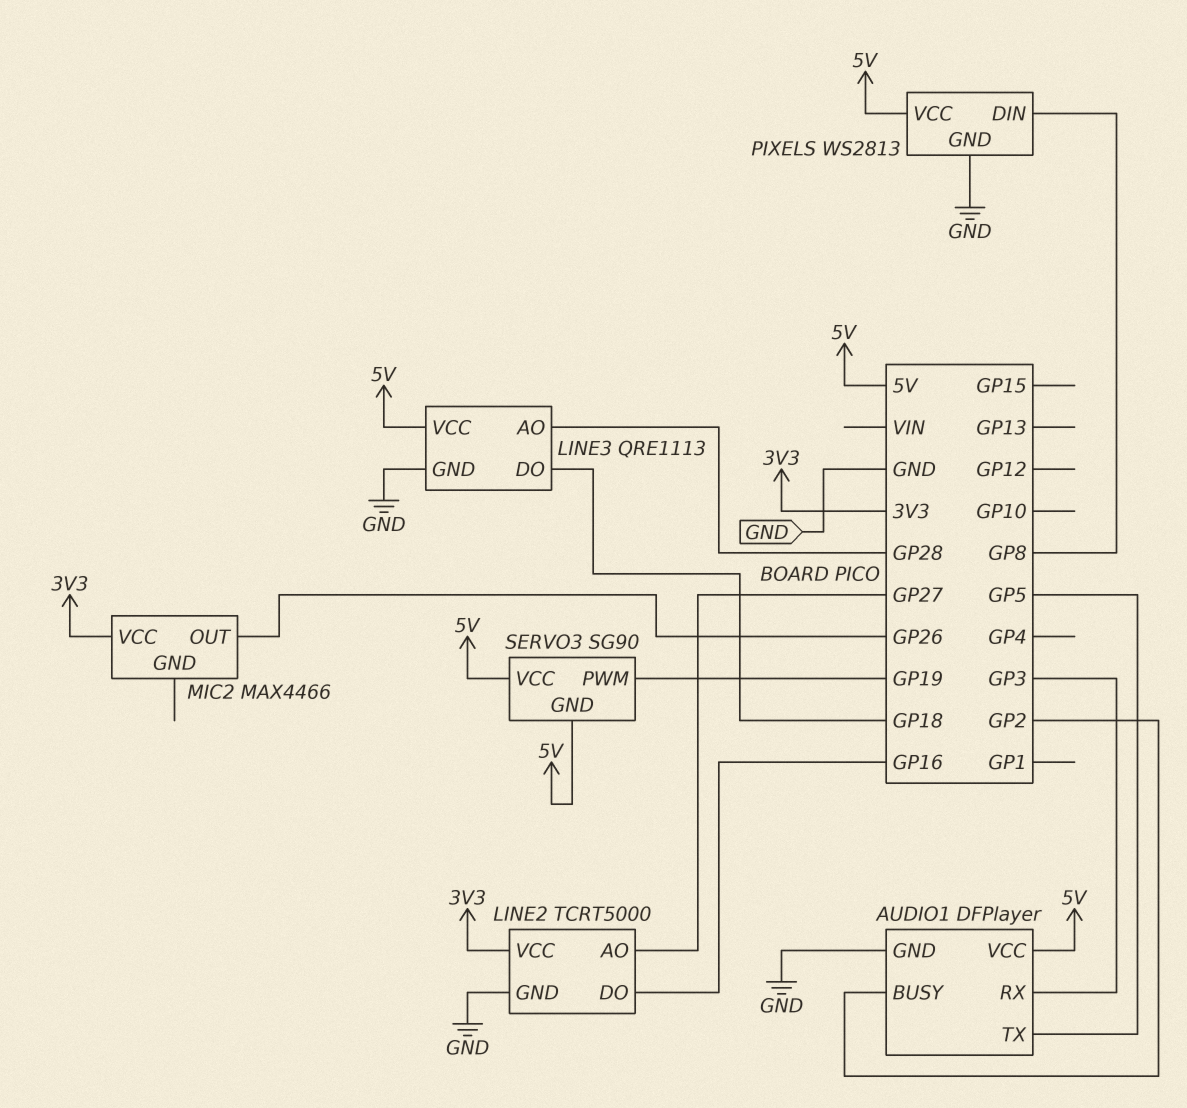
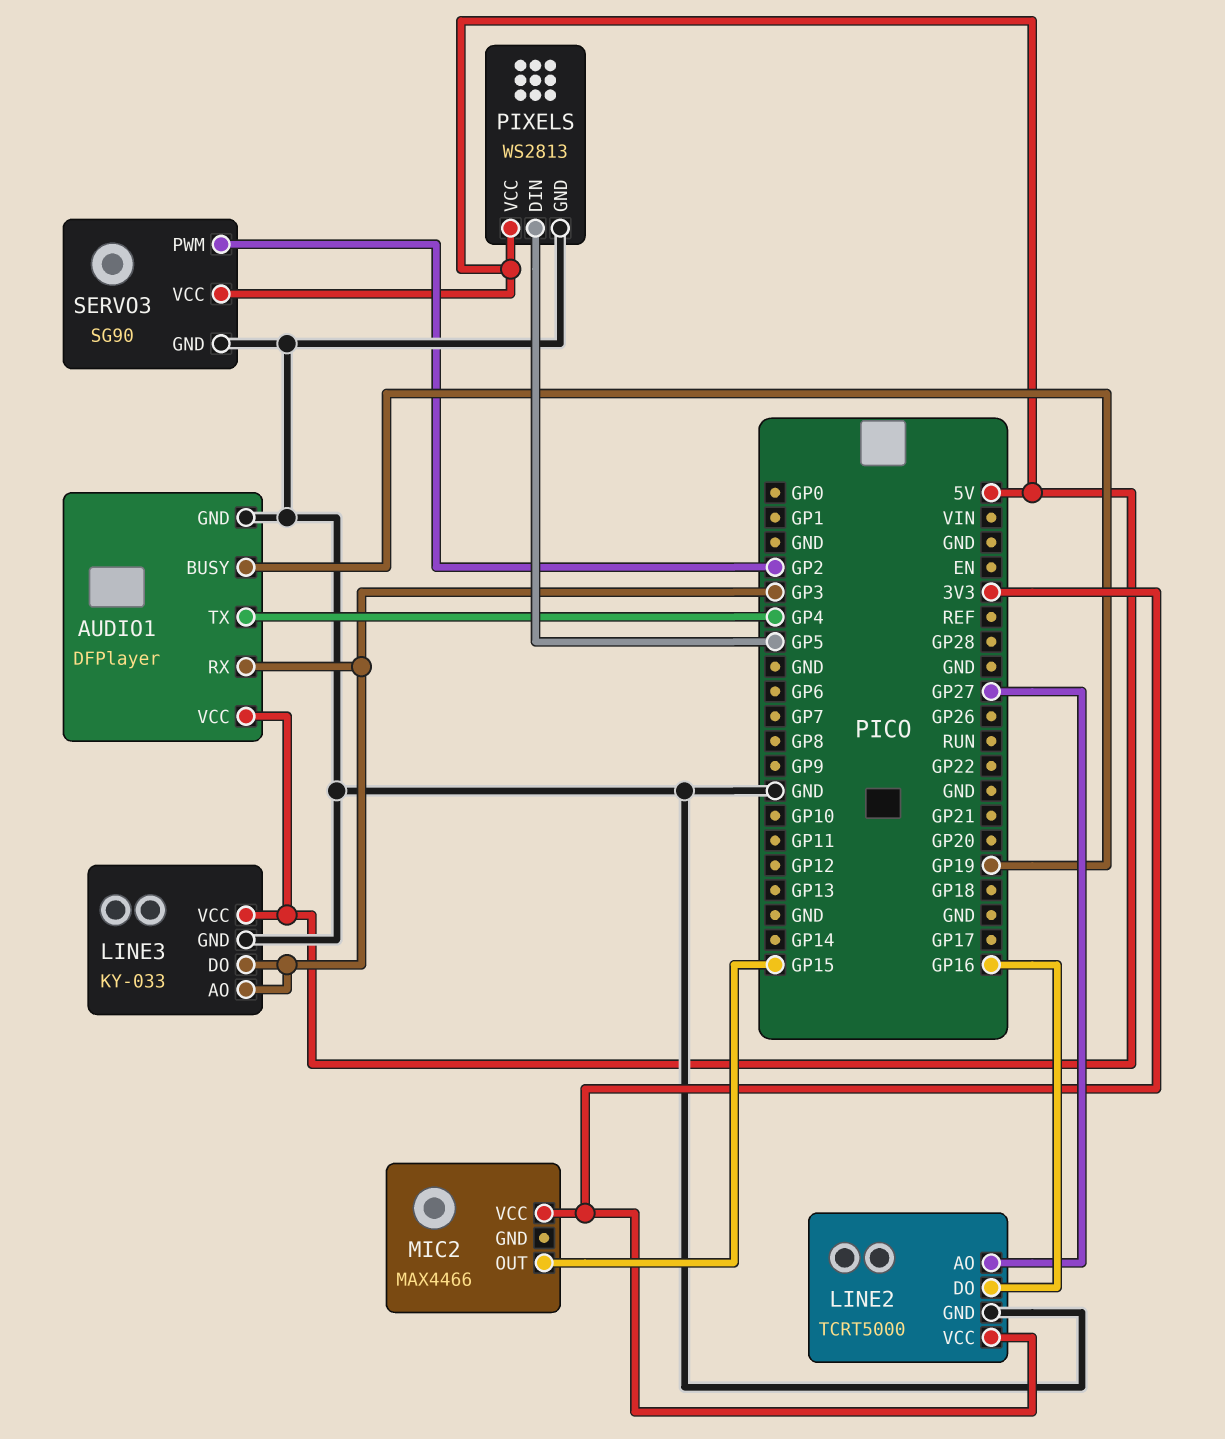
AUDIO1 pin BUSY: GP2 -> GP19
AUDIO1 pin TX: GP5 -> GP4
LINE3: QRE1113 -> KY-033
LINE3 pin AO: GP28 -> GP3
LINE3 pin DO: GP18 -> GP3
MIC2 pin OUT: GP26 -> GP15
PIXELS pin DIN: GP8 -> GP5
SERVO3 pin GND: 5V -> GND
SERVO3 pin PWM: GP19 -> GP2

